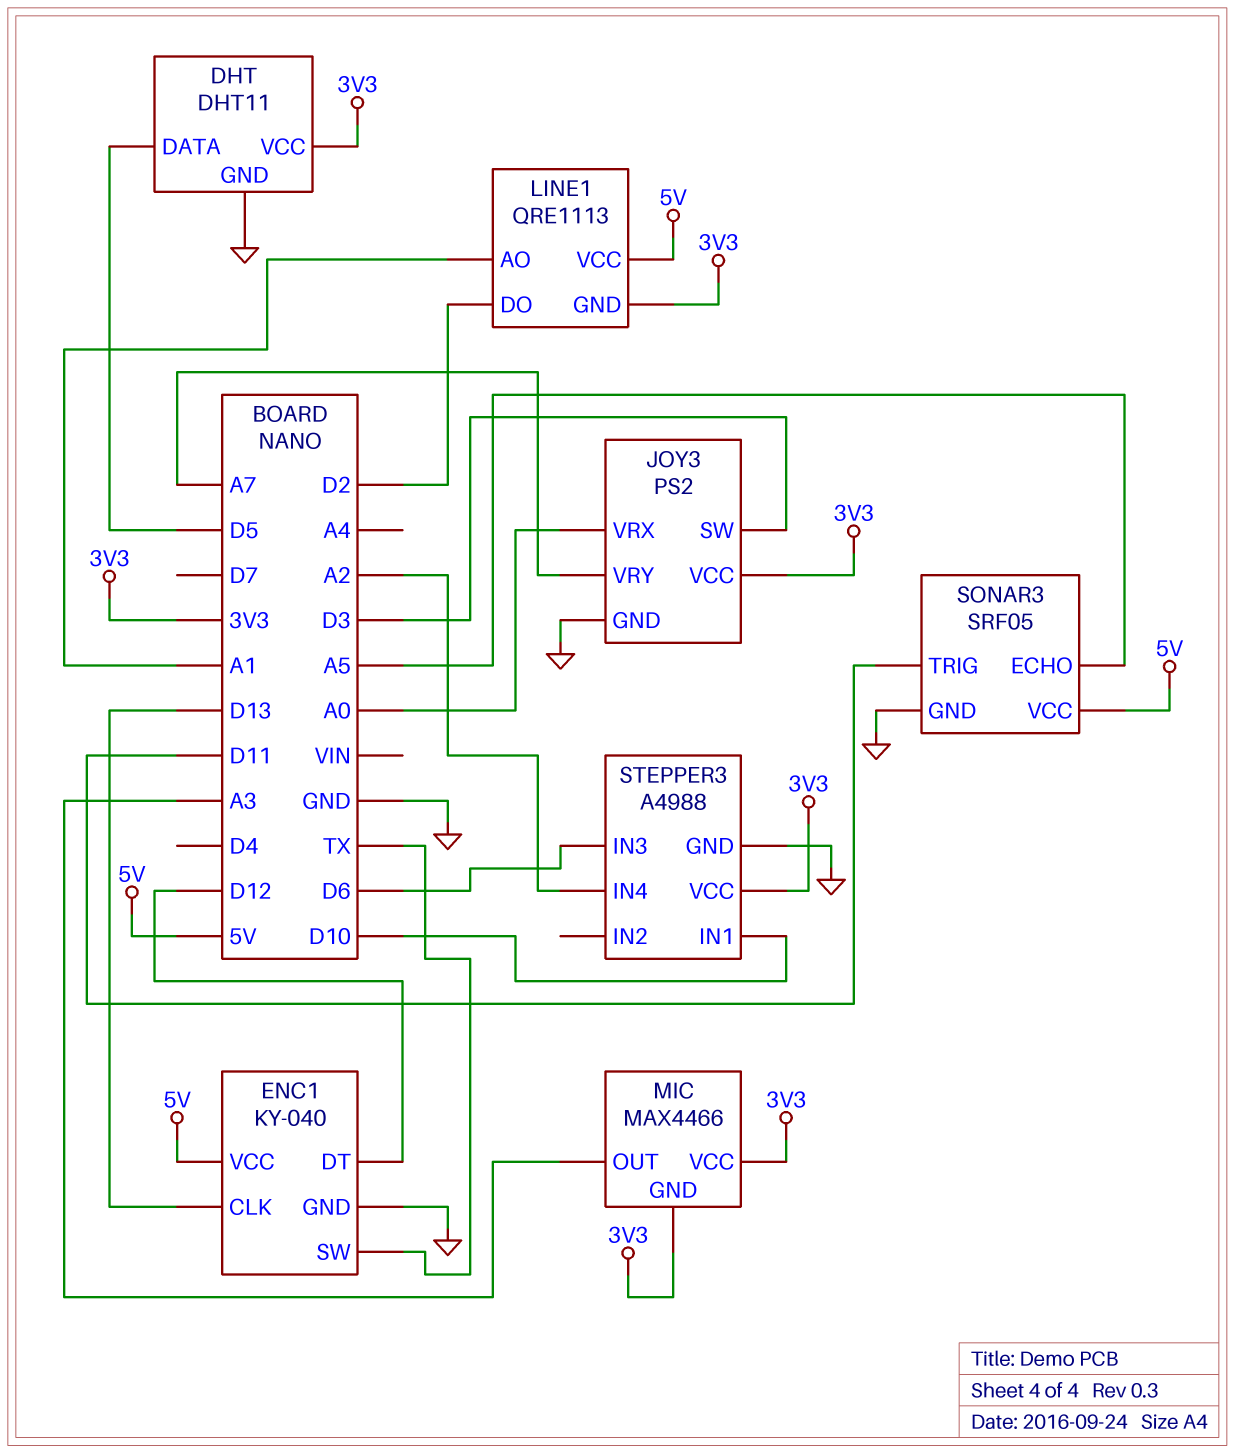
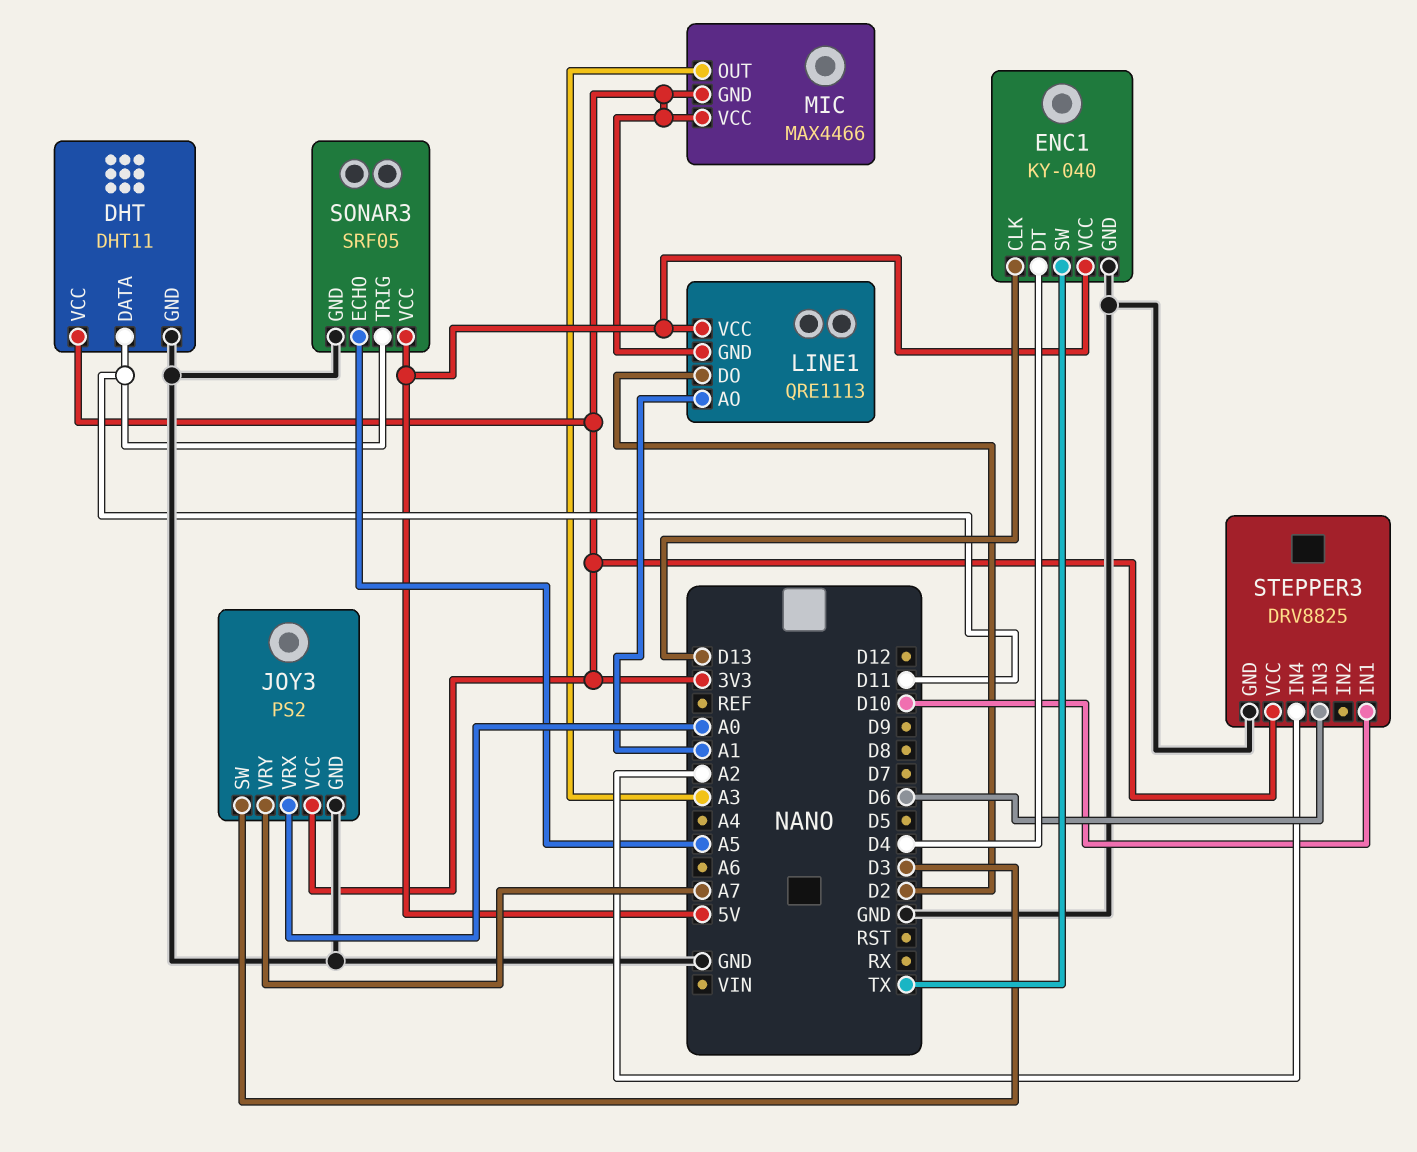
DHT pin DATA: D5 -> D11
ENC1 pin DT: D12 -> D4
STEPPER3: A4988 -> DRV8825

